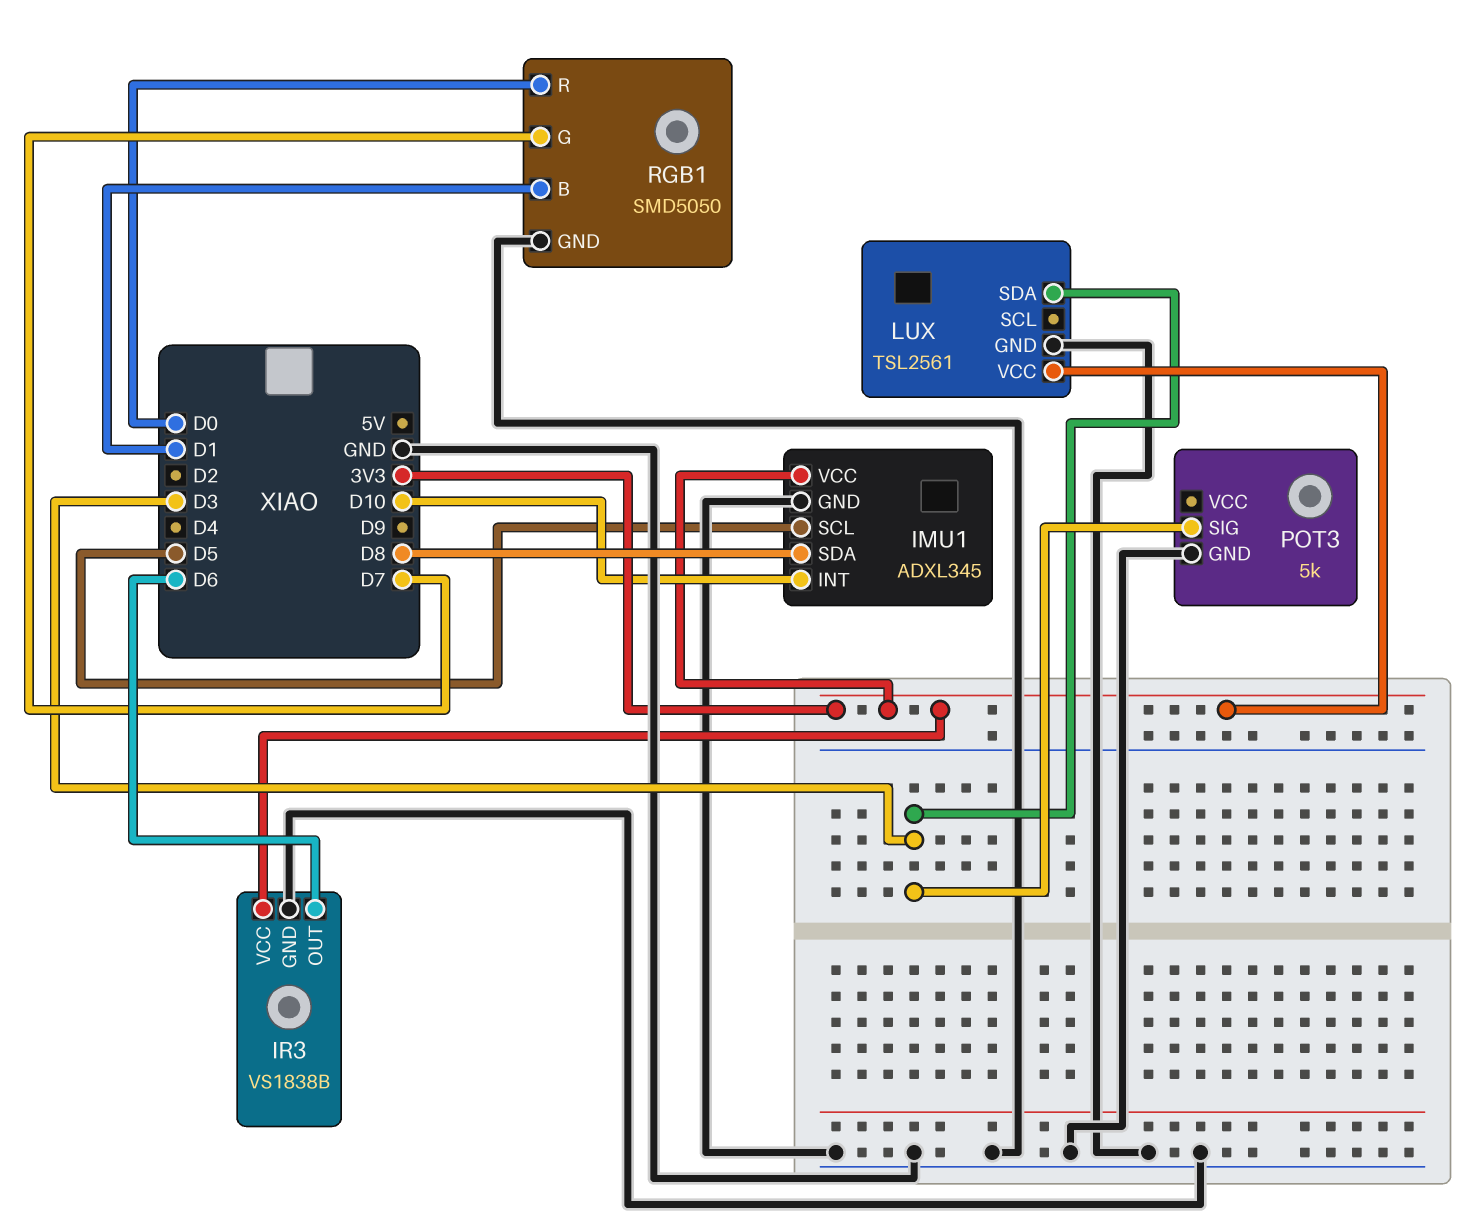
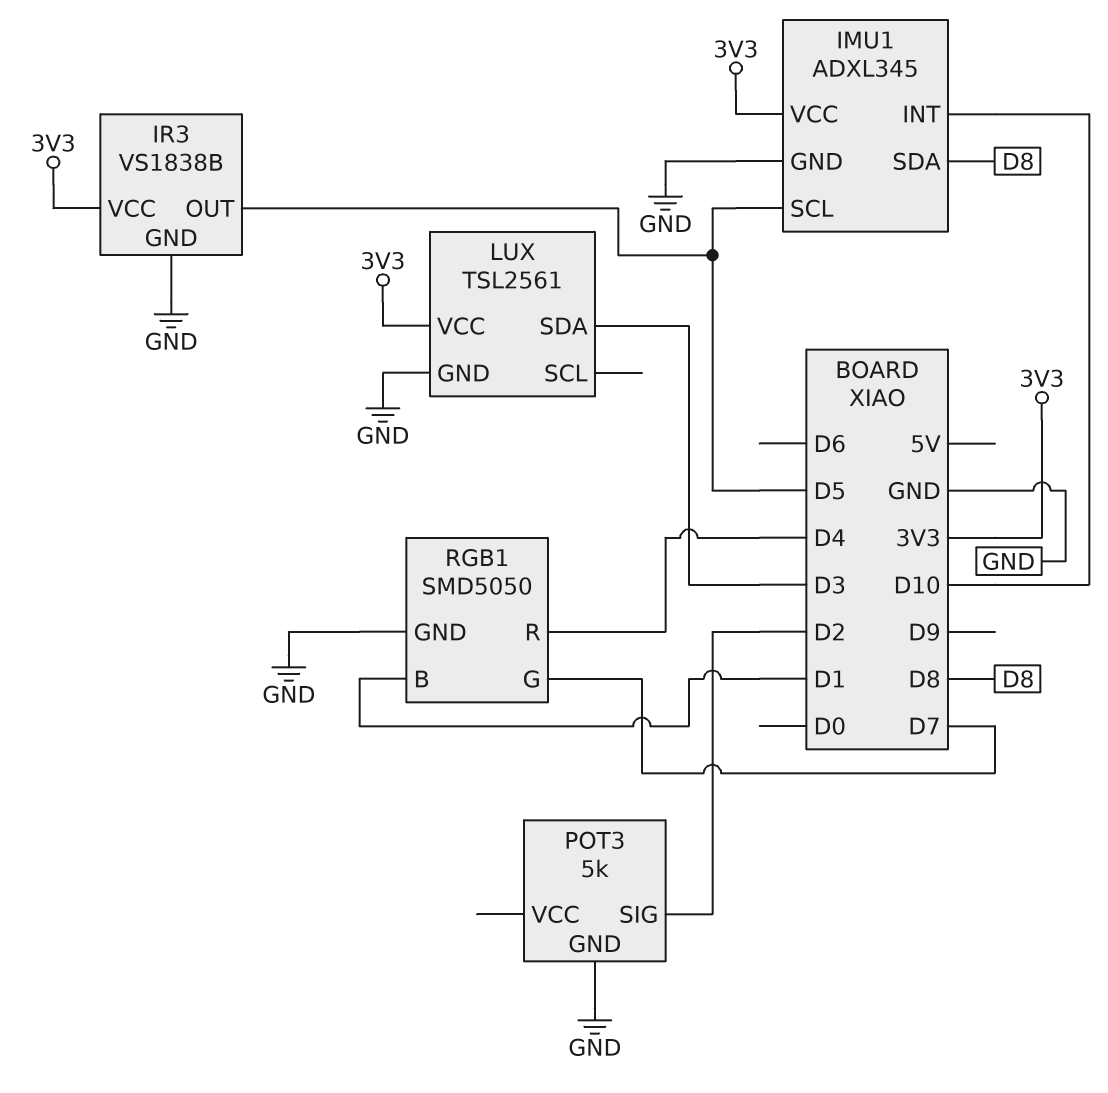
IR3 pin OUT: D6 -> D5
POT3 pin SIG: D3 -> D2
RGB1 pin R: D0 -> D4

